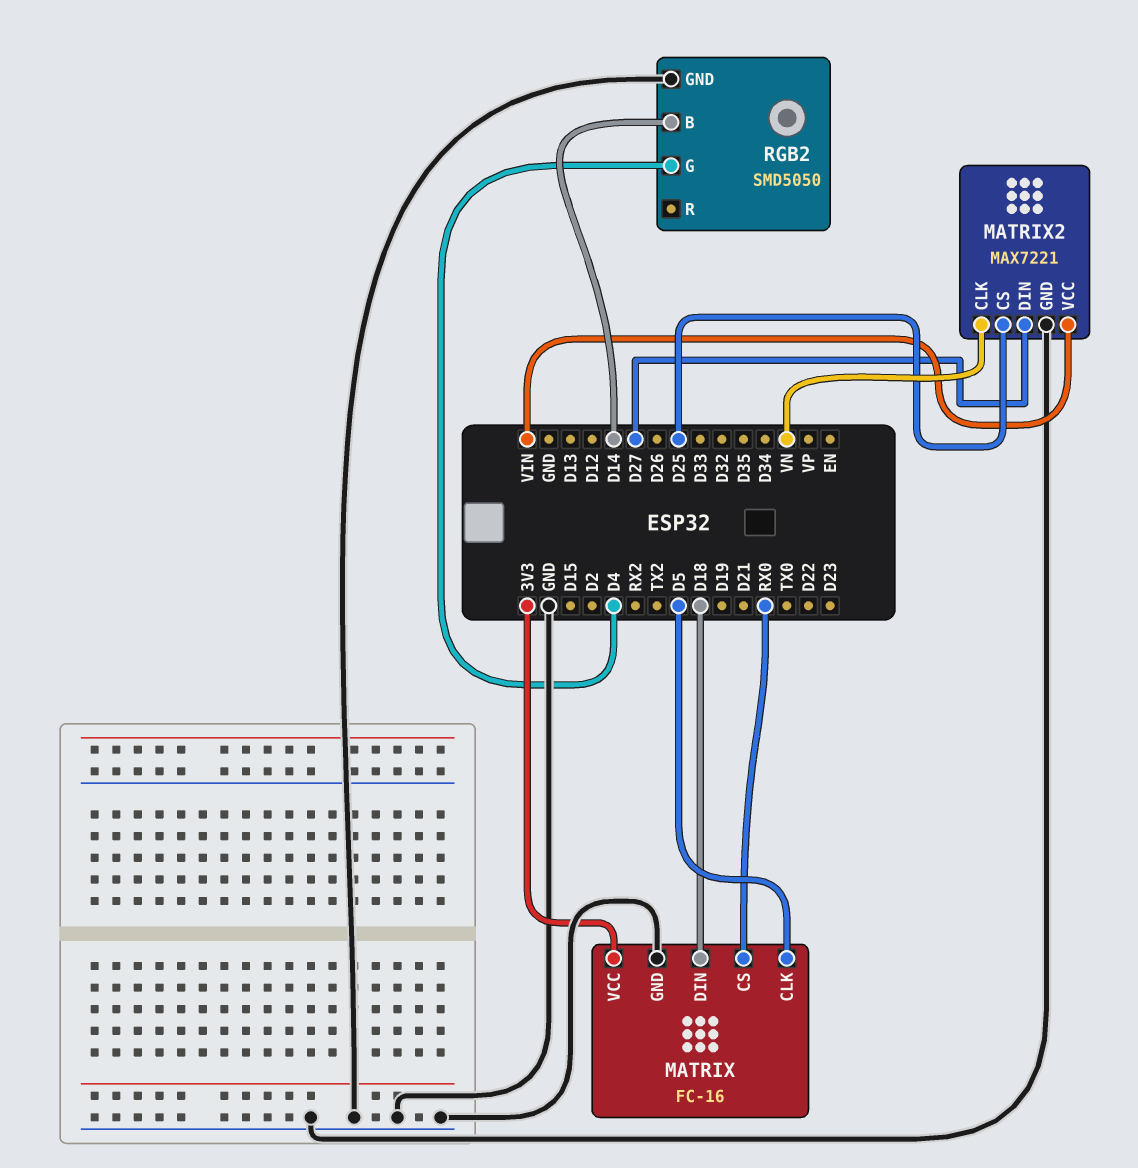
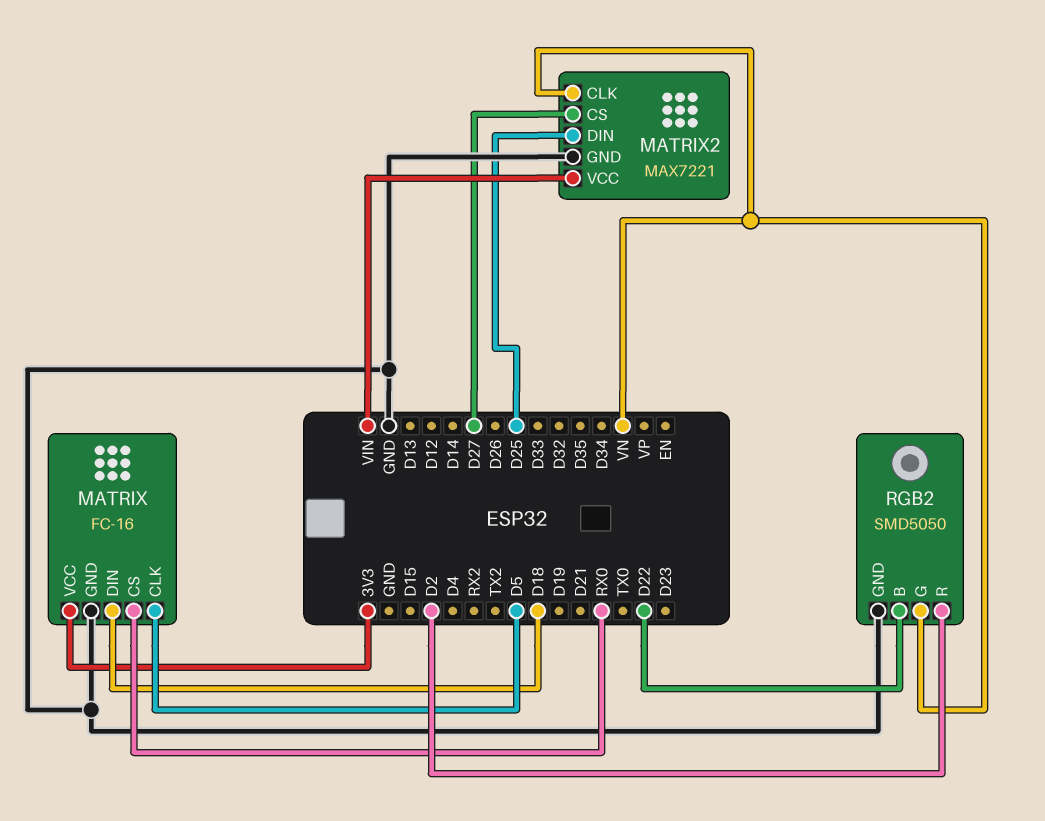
MATRIX2 pin CS: D25 -> D27
MATRIX2 pin DIN: D27 -> D25
RGB2 pin B: D14 -> D22
RGB2 pin G: D4 -> VN
RGB2 pin R: none -> D2

